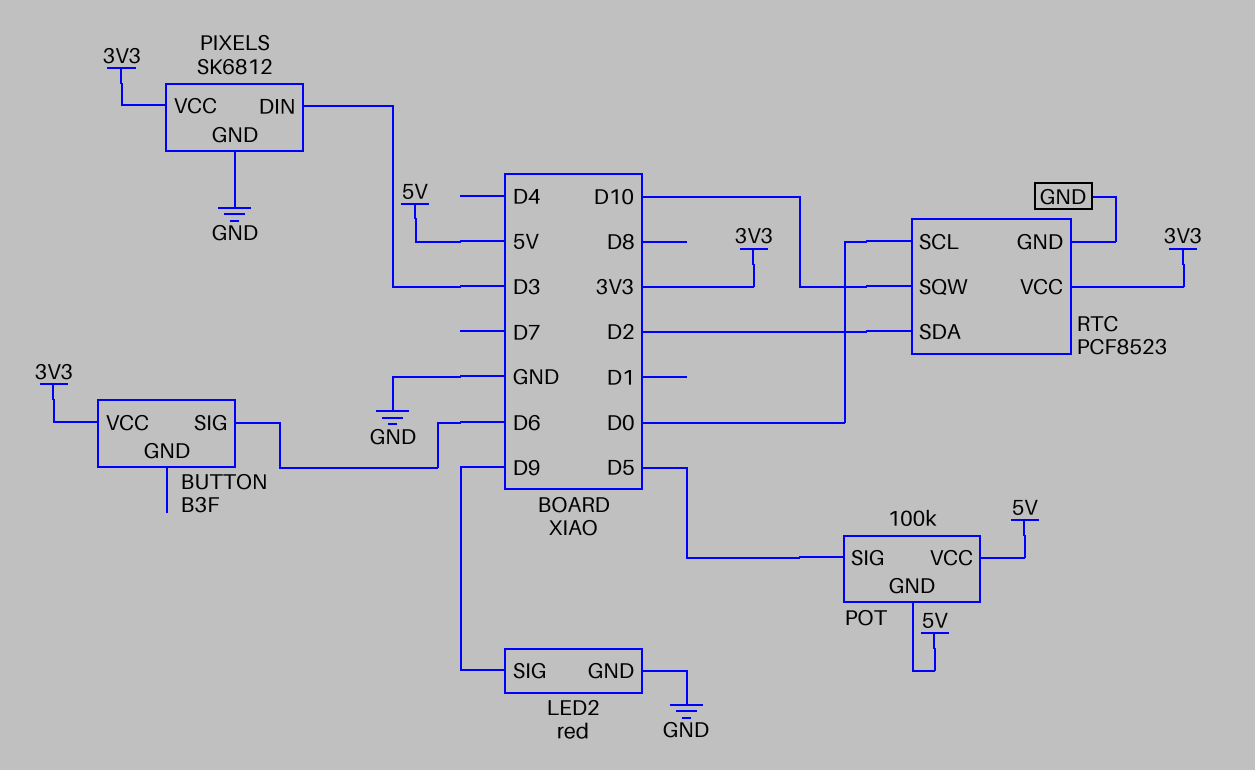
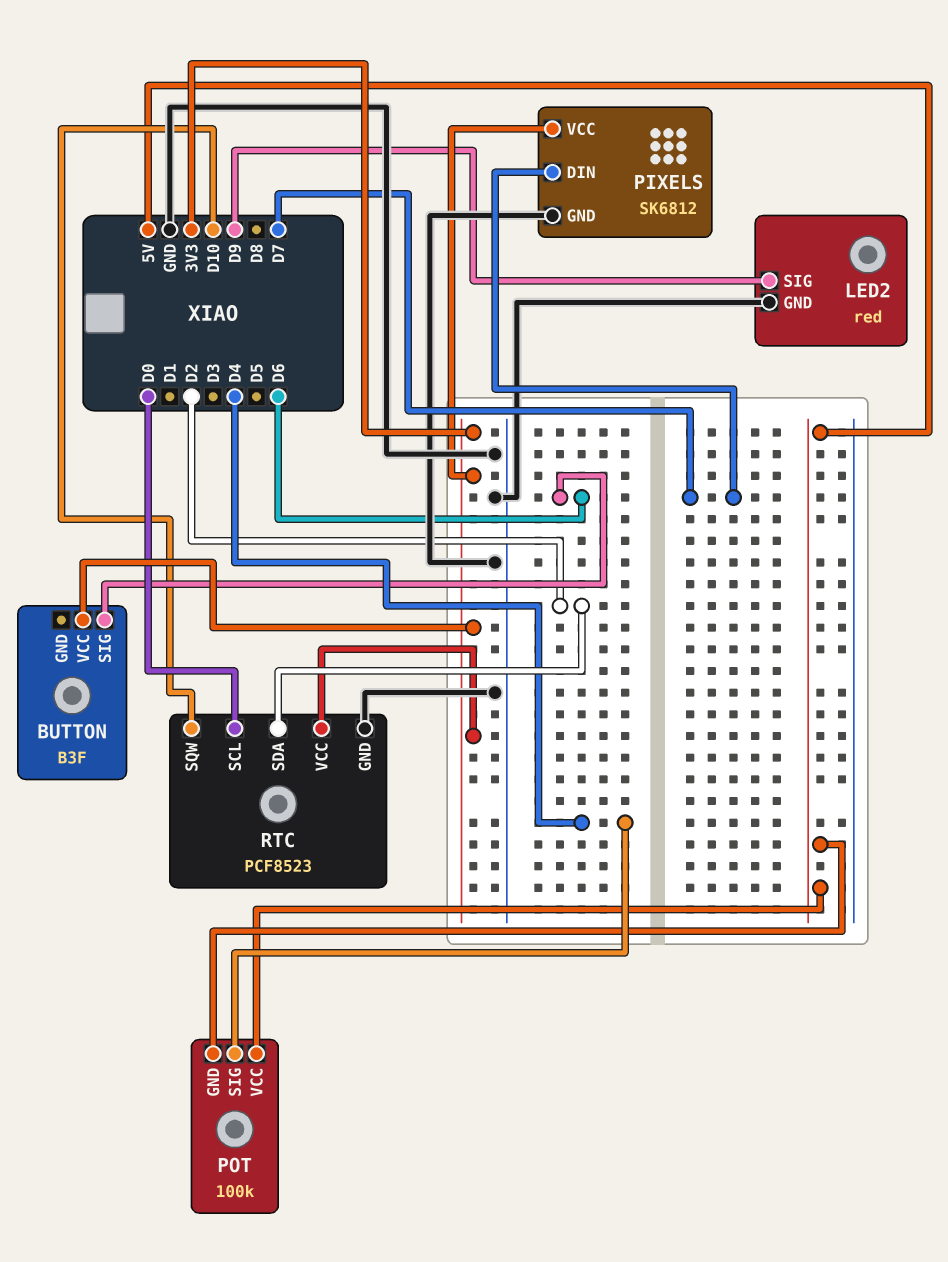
PIXELS pin DIN: D3 -> D7
POT pin SIG: D5 -> D4

